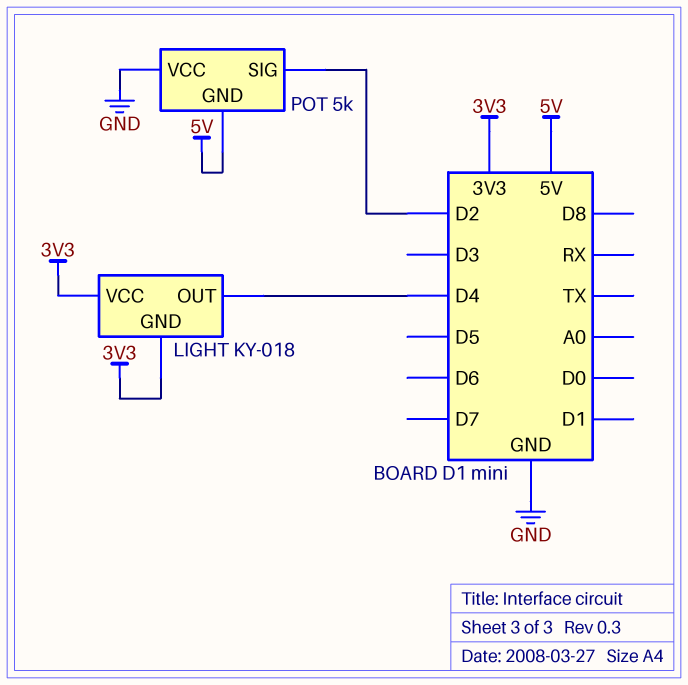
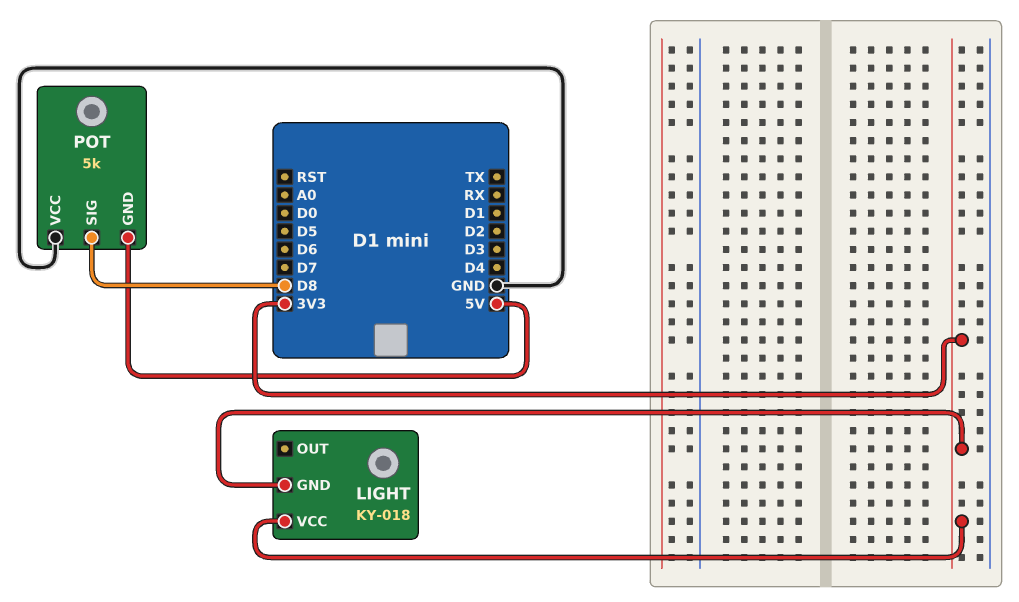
LIGHT pin OUT: D4 -> none
POT pin SIG: D2 -> D8

